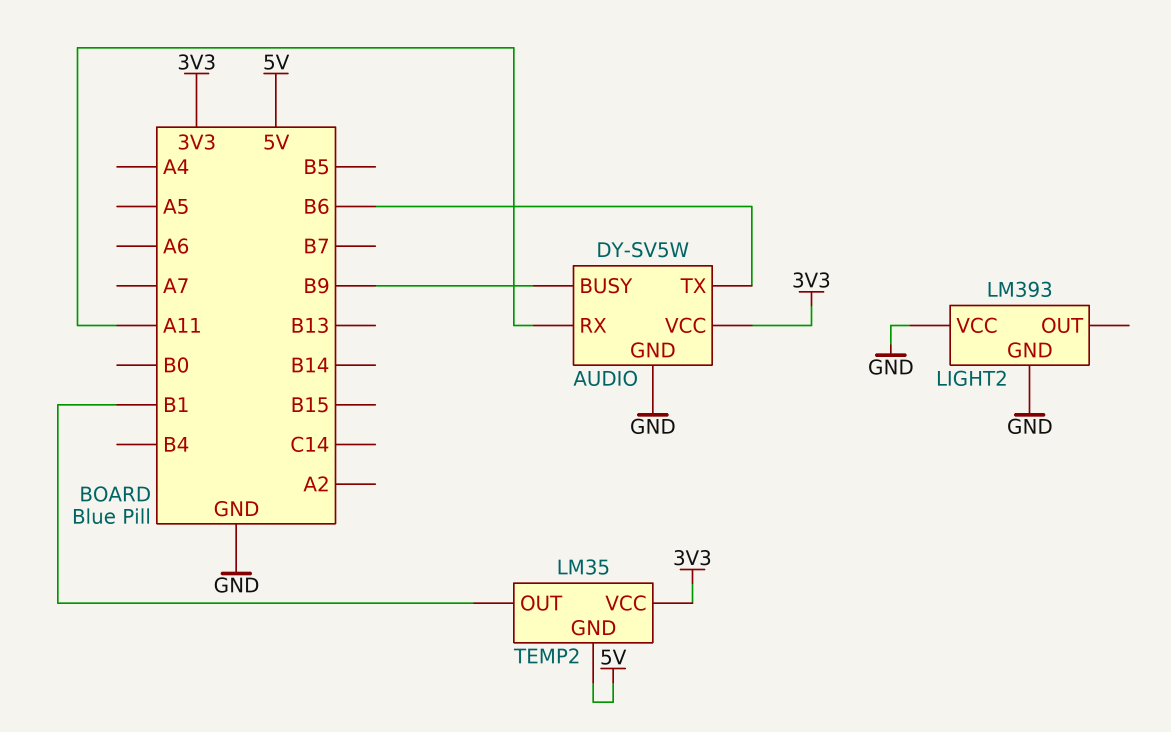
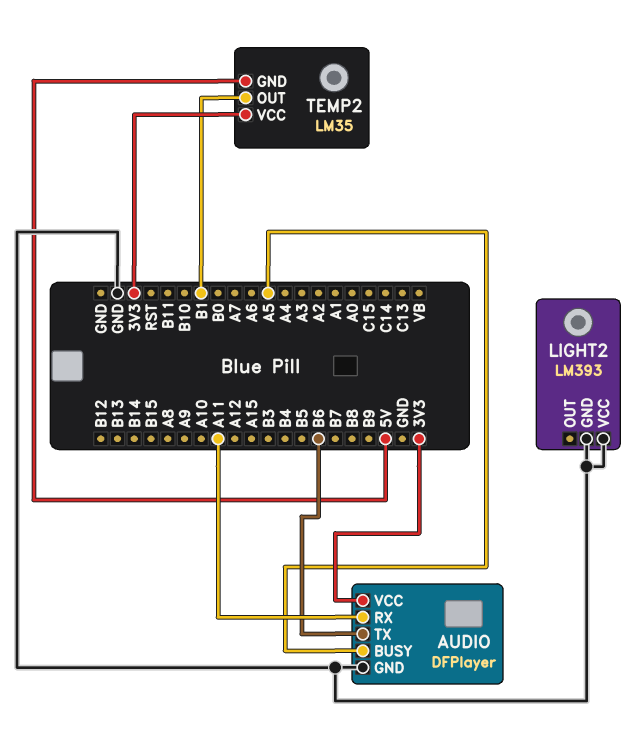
AUDIO: DY-SV5W -> DFPlayer
AUDIO pin BUSY: B9 -> A5

